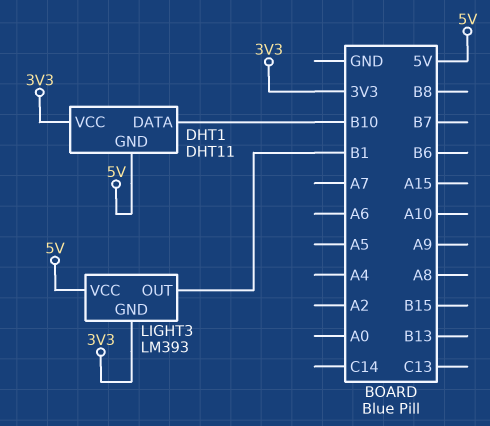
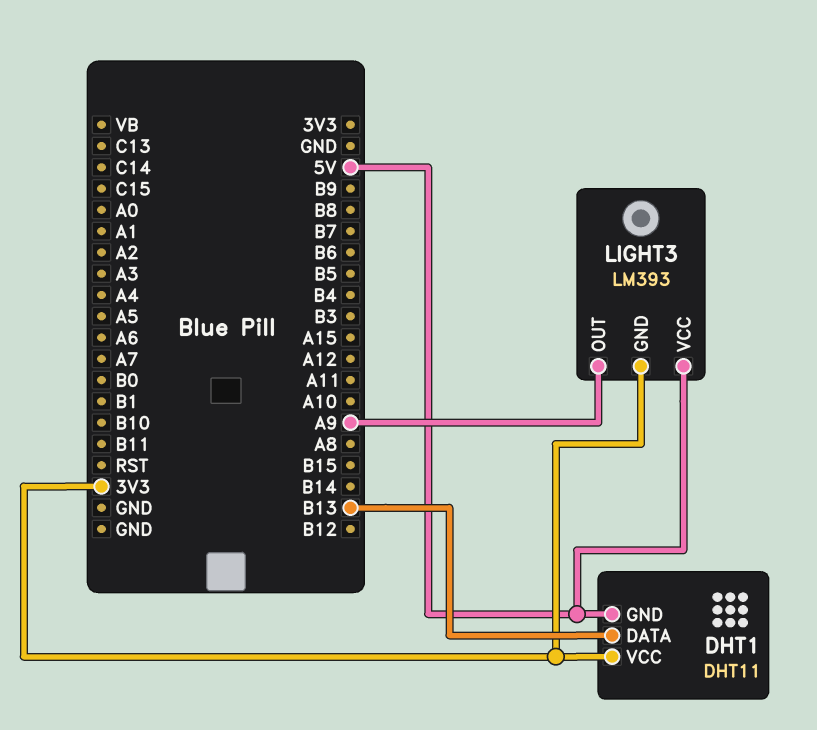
DHT1 pin DATA: B10 -> B13
LIGHT3 pin OUT: B1 -> A9

